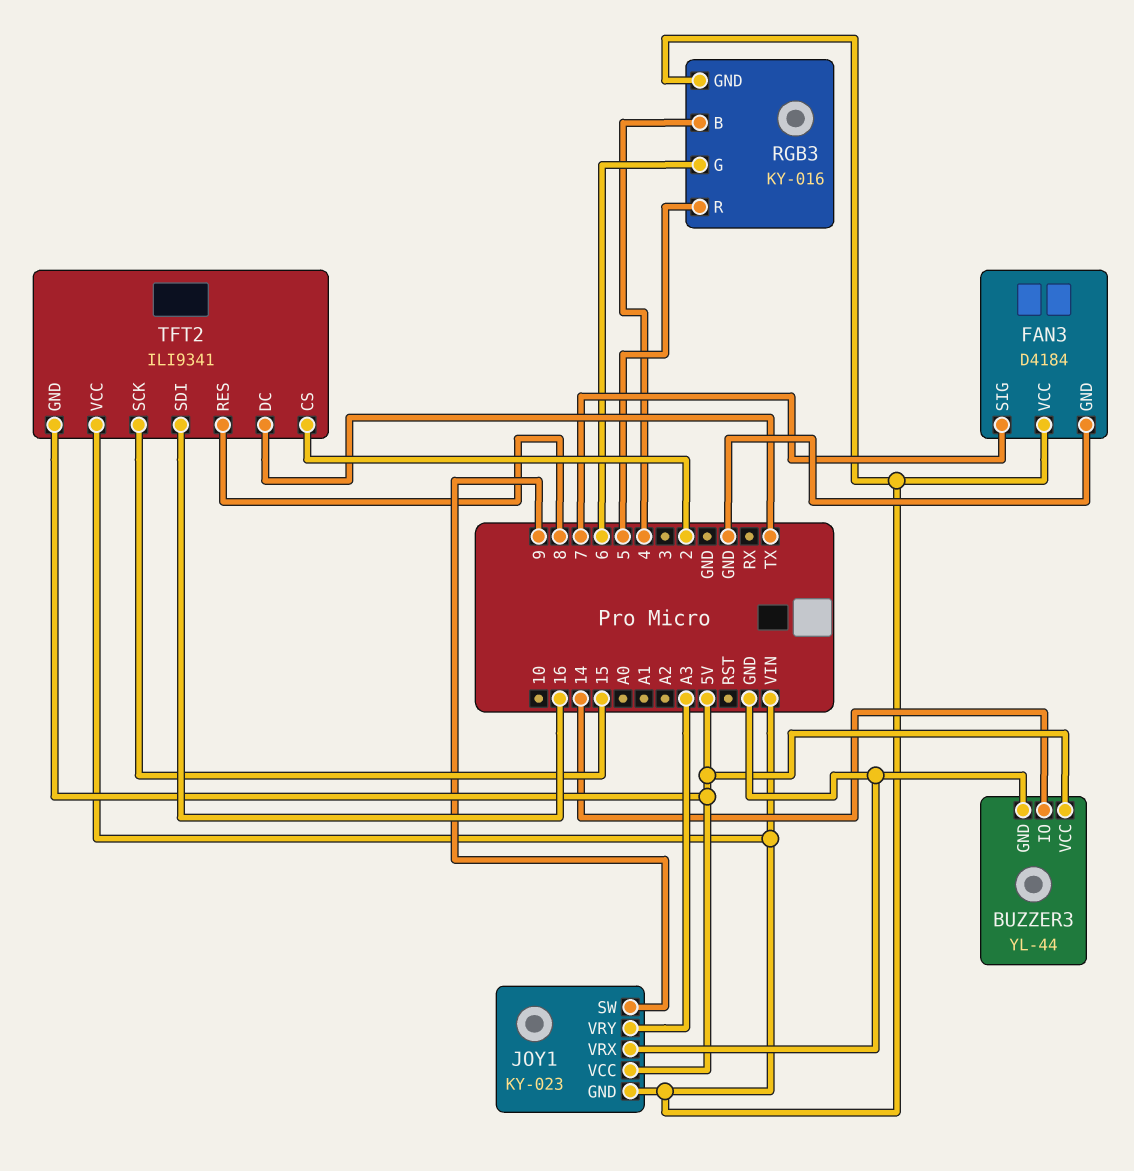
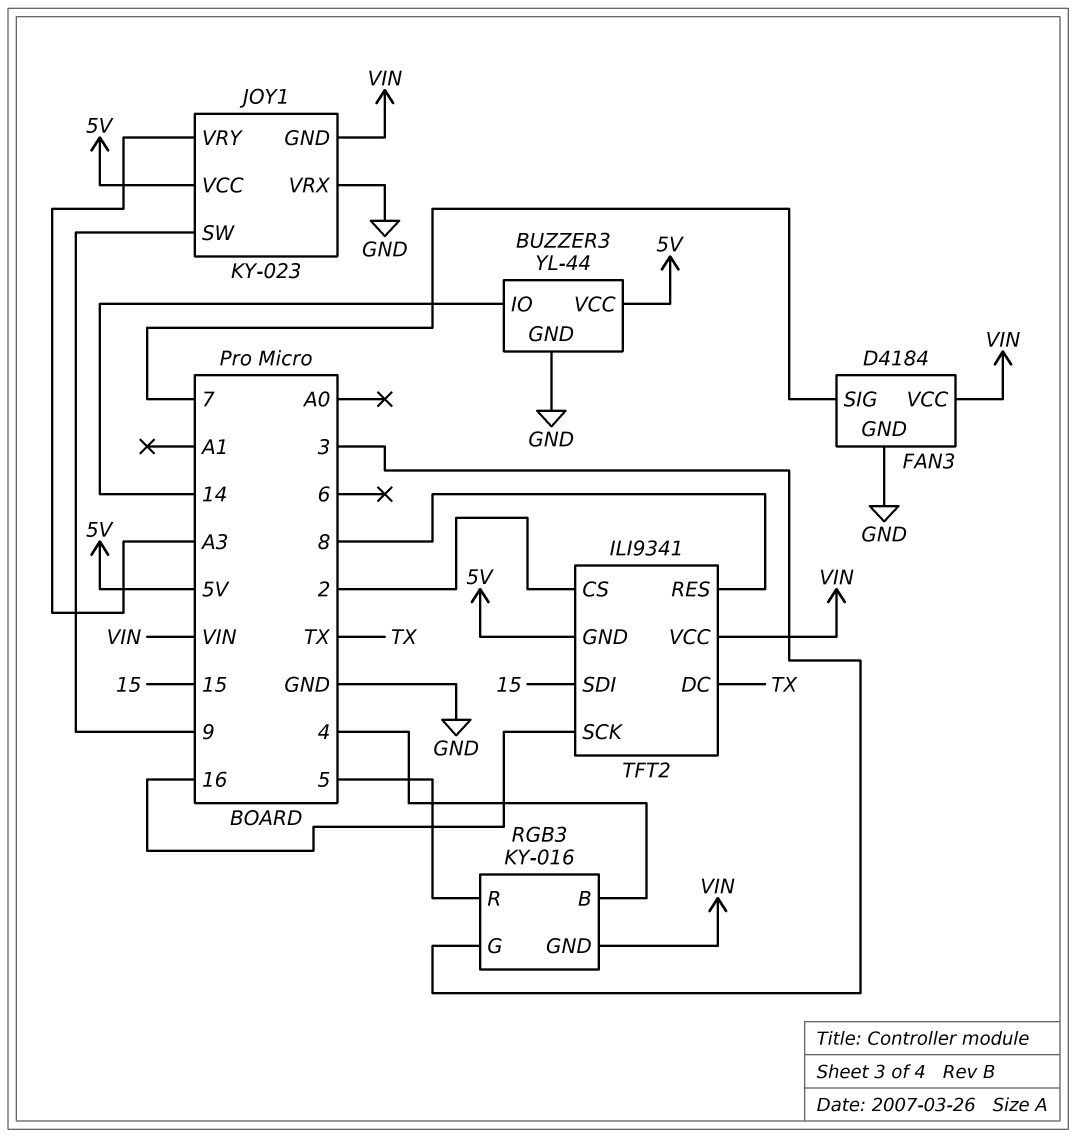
RGB3 pin G: 6 -> 3
TFT2 pin SCK: 15 -> 16
TFT2 pin SDI: 16 -> 15

